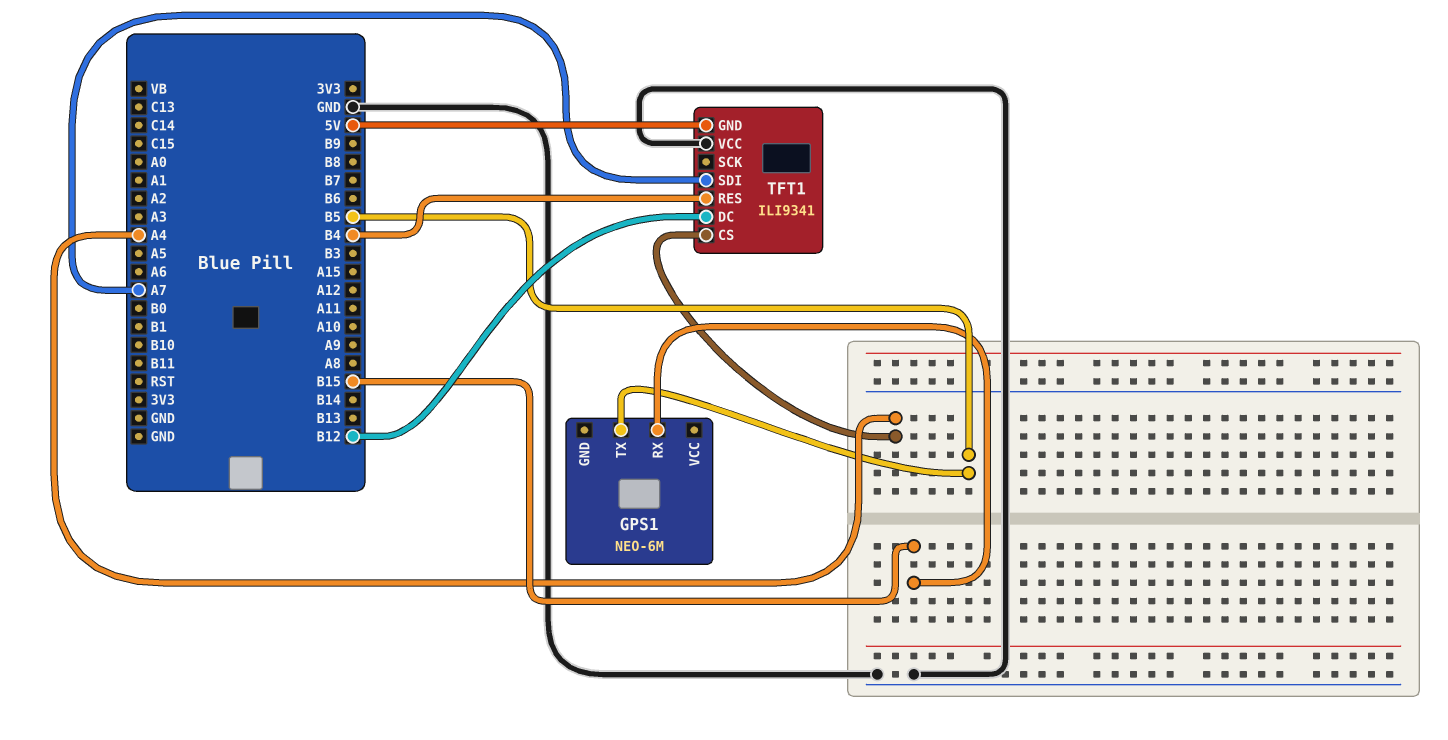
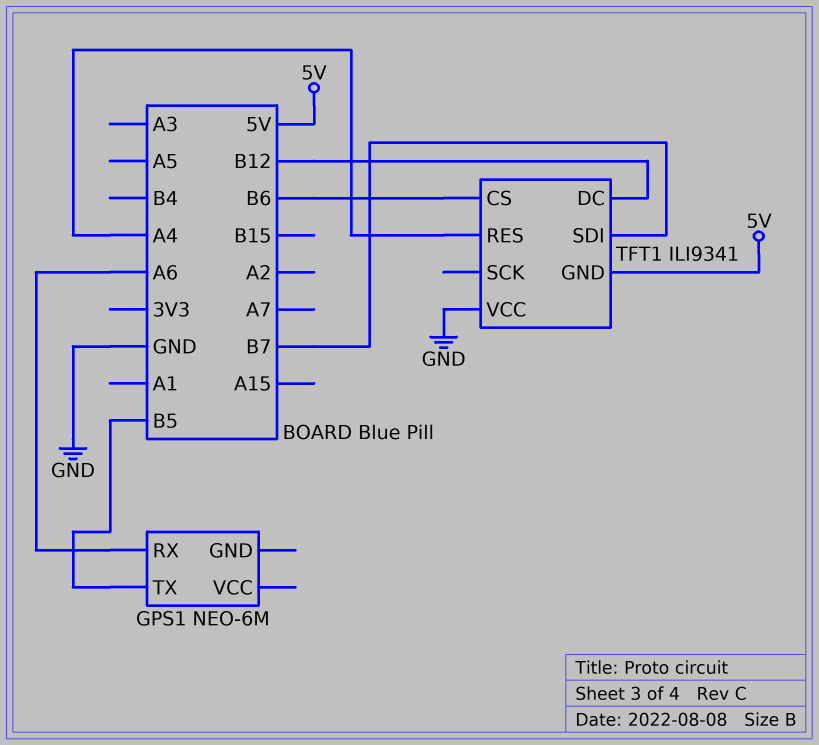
GPS1 pin RX: B15 -> A6
TFT1 pin CS: A4 -> B6
TFT1 pin RES: B4 -> A4
TFT1 pin SDI: A7 -> B7

